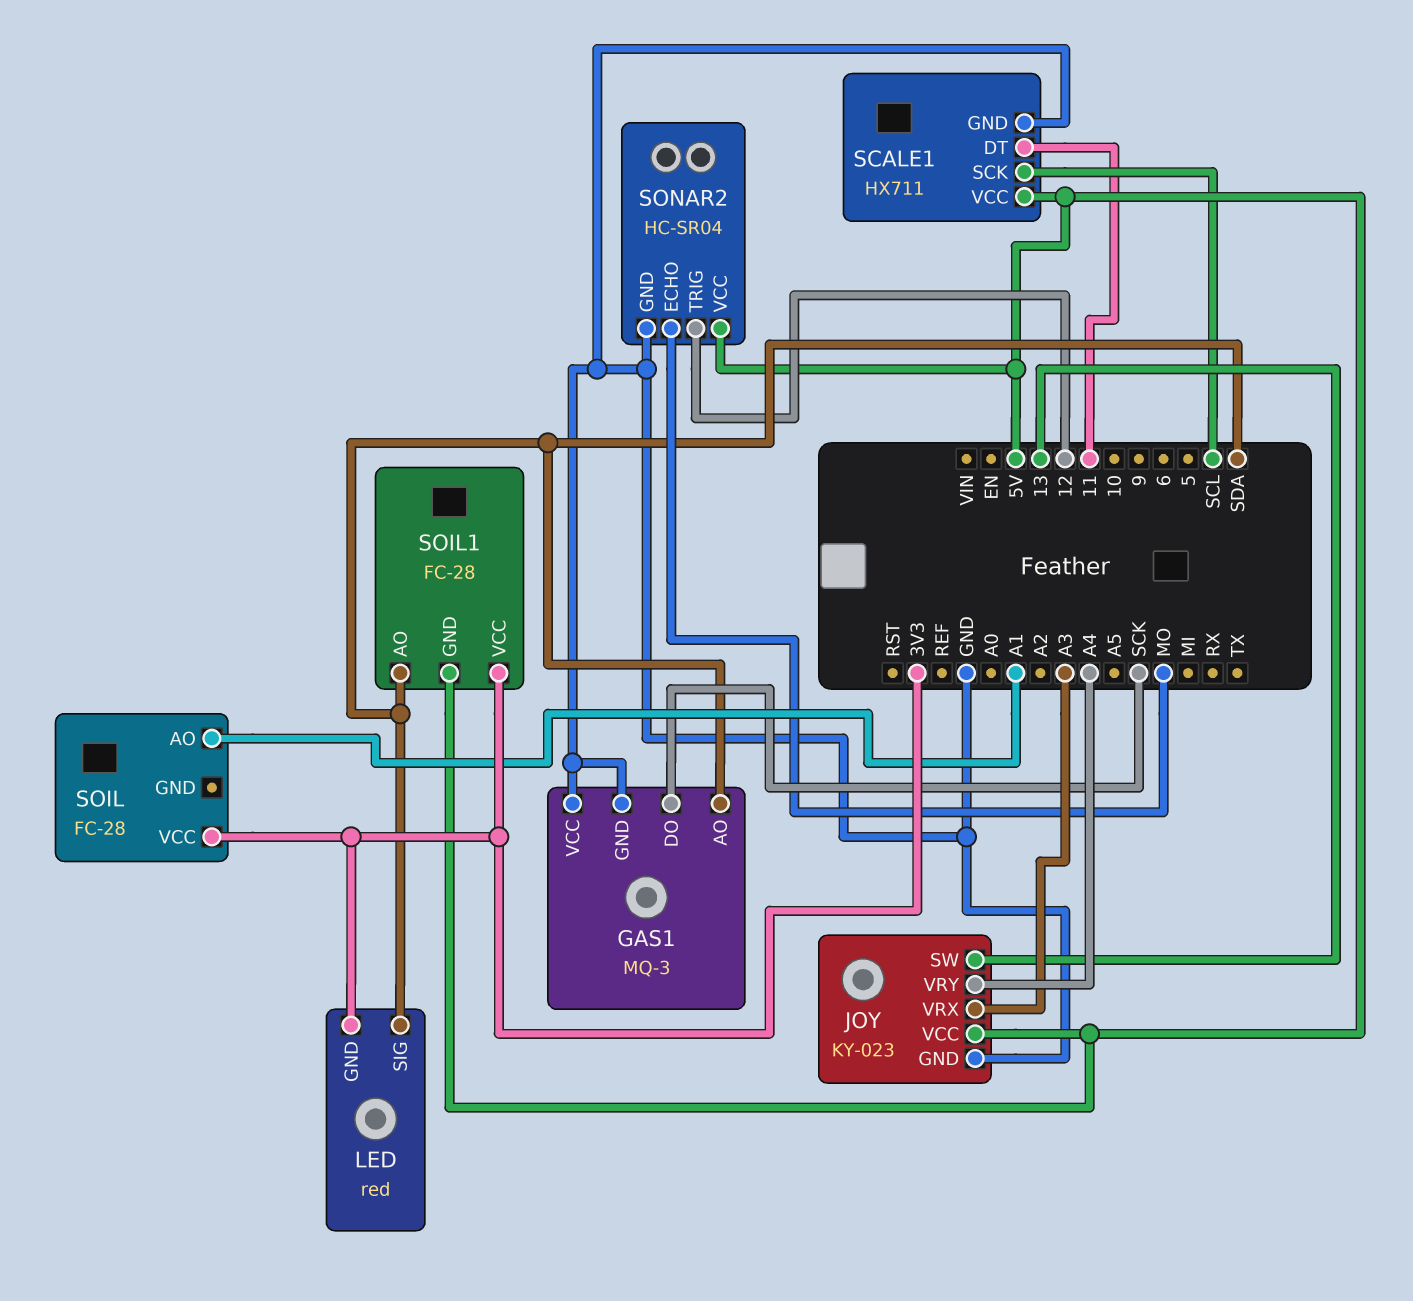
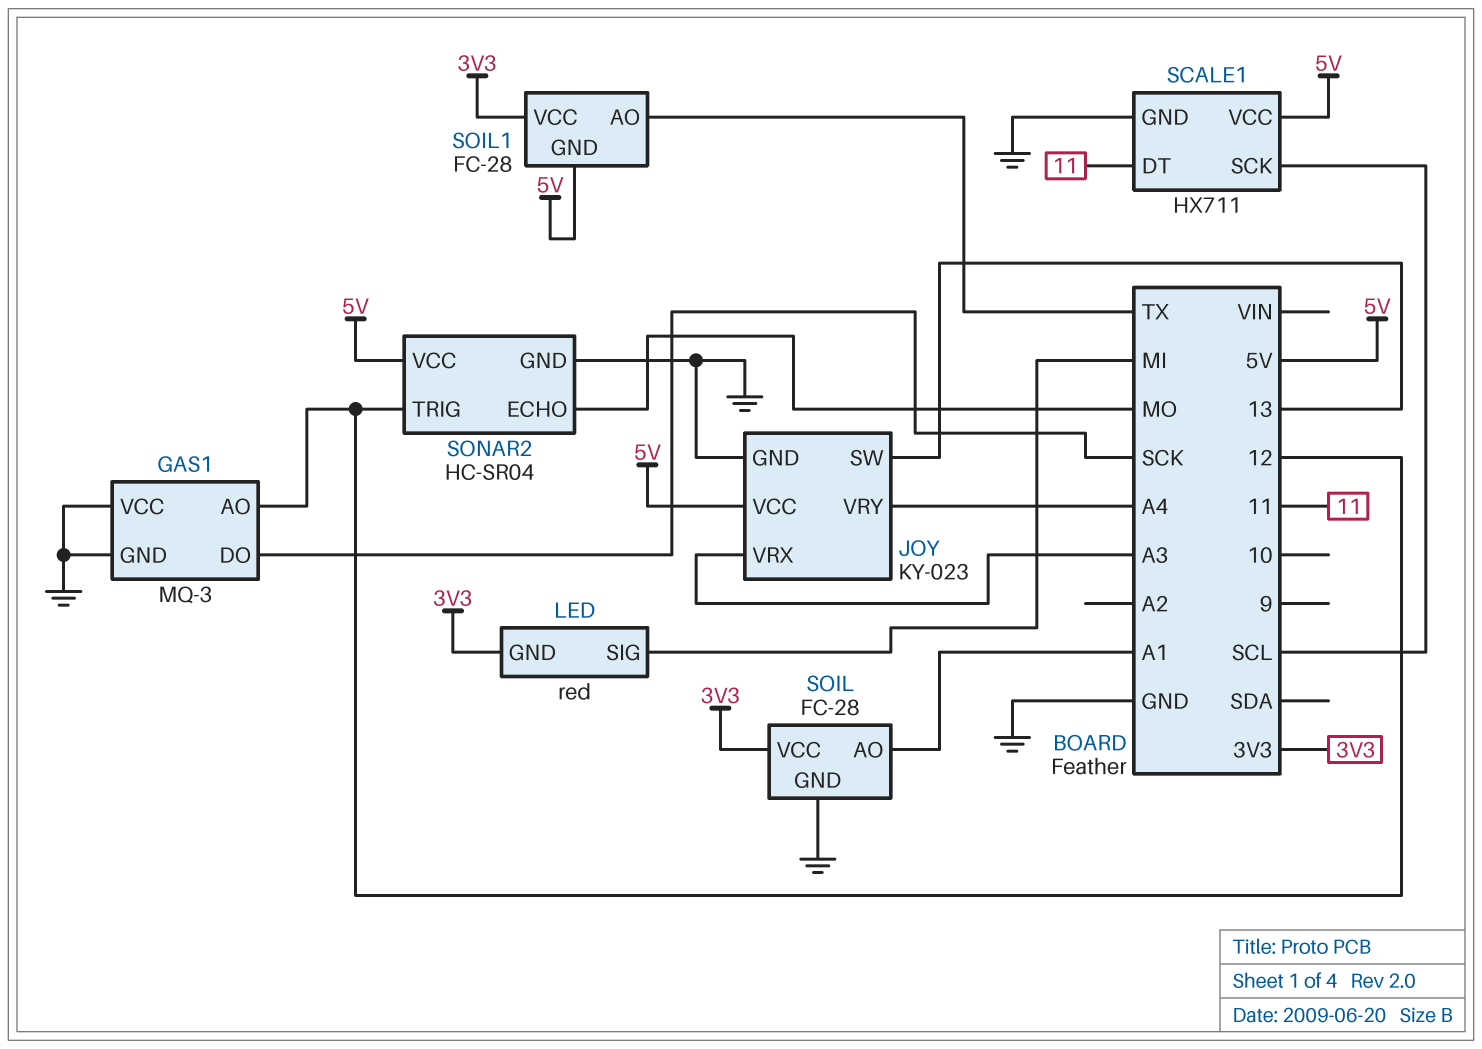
GAS1 pin AO: SDA -> 12
LED pin SIG: SDA -> MI
SOIL pin GND: none -> GND
SOIL1 pin AO: SDA -> TX

